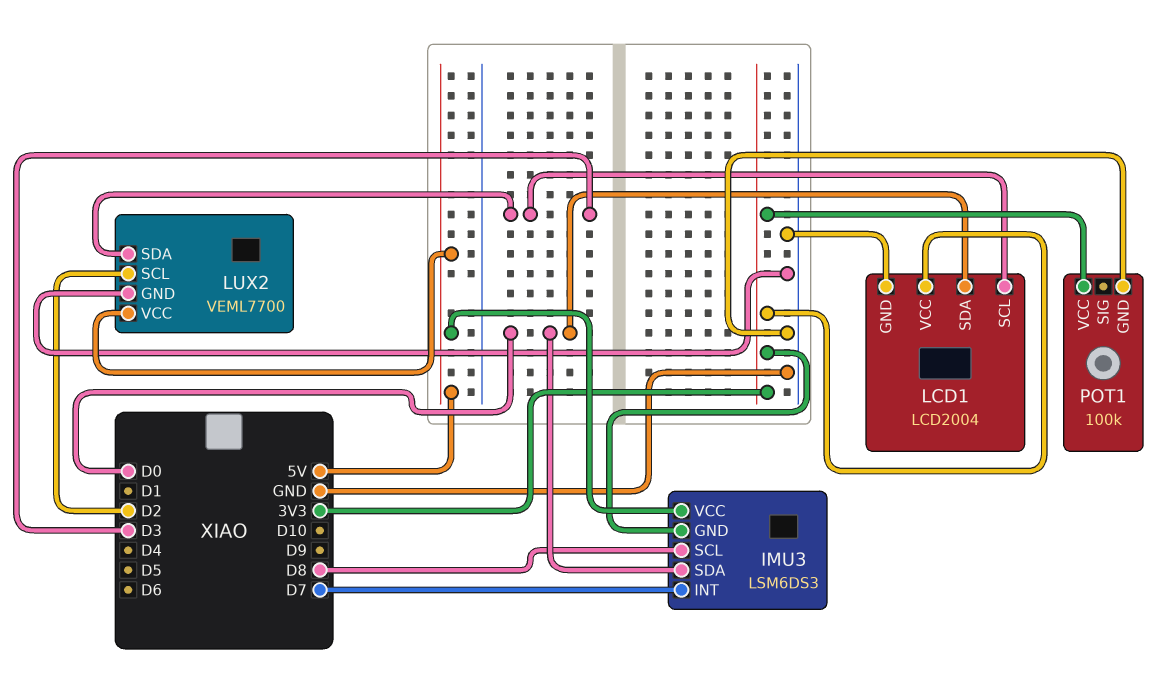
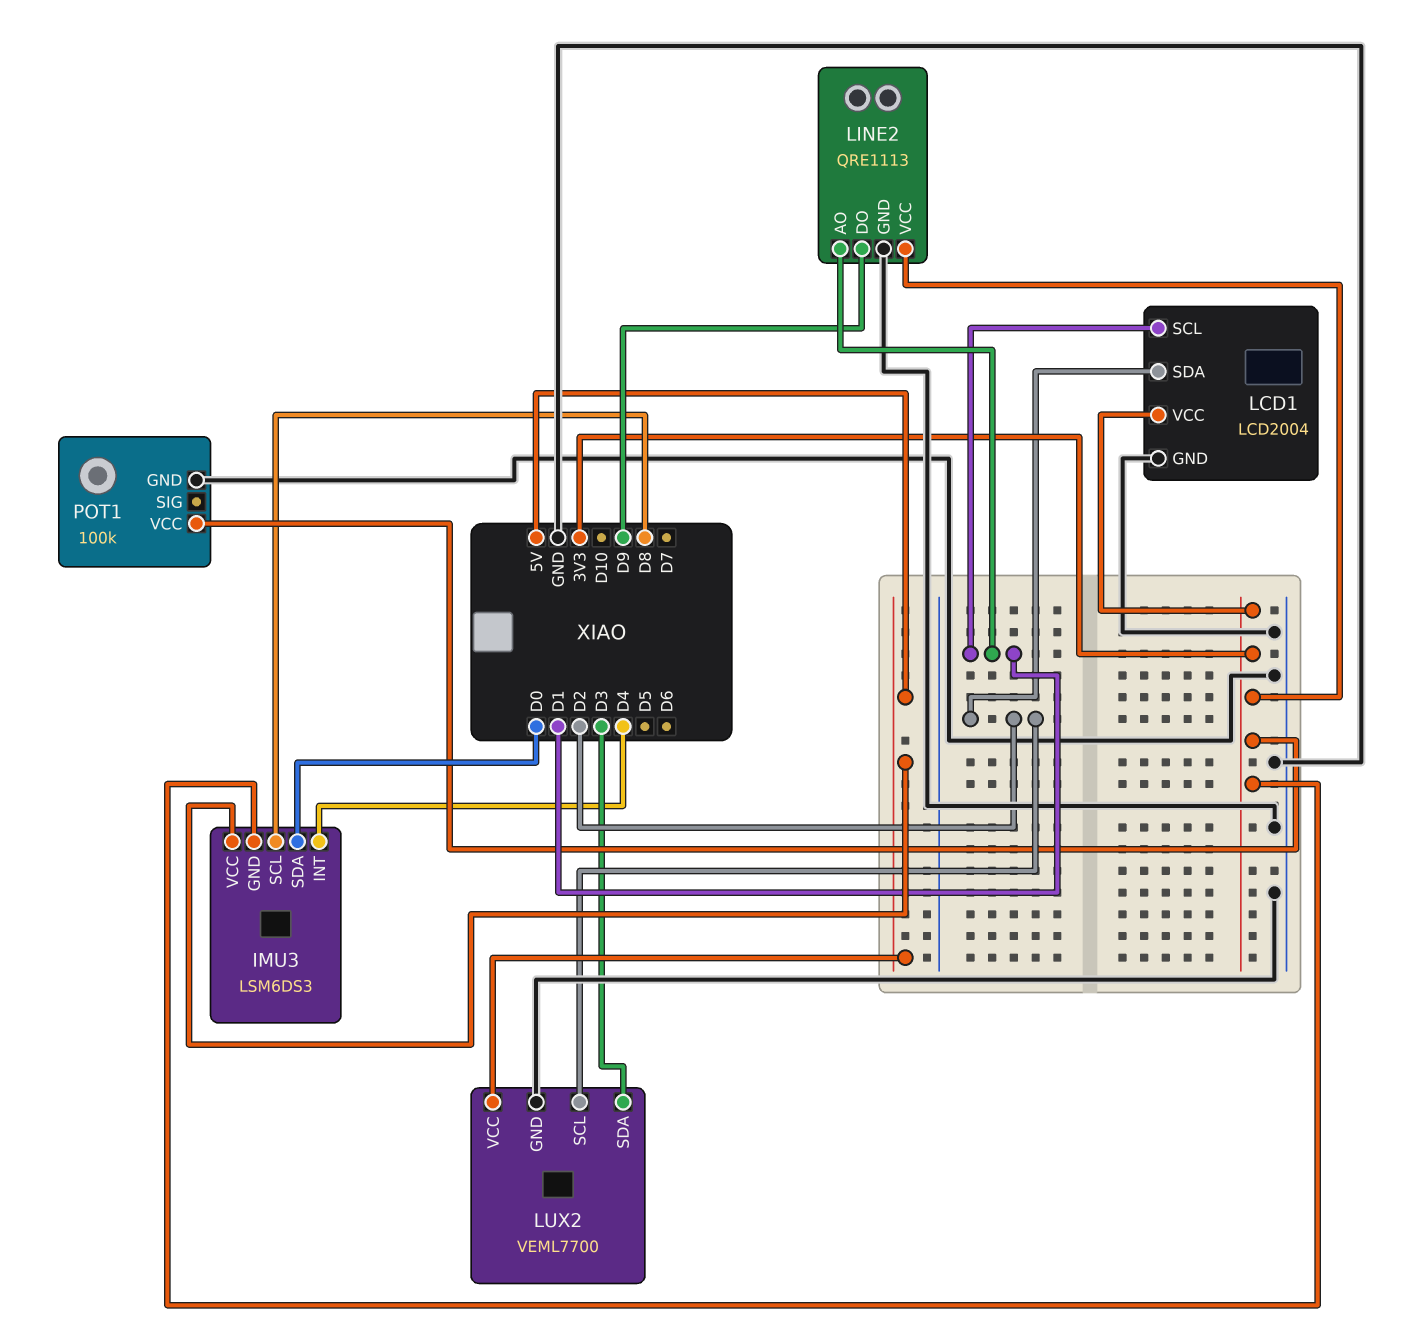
IMU3 pin INT: D7 -> D4
LCD1 pin SCL: D3 -> D1
LCD1 pin SDA: D0 -> D2
LINE2: none -> QRE1113
LINE2 pin AO: none -> D1
LINE2 pin DO: none -> D9
LINE2 pin GND: none -> GND
LINE2 pin VCC: none -> 3V3

